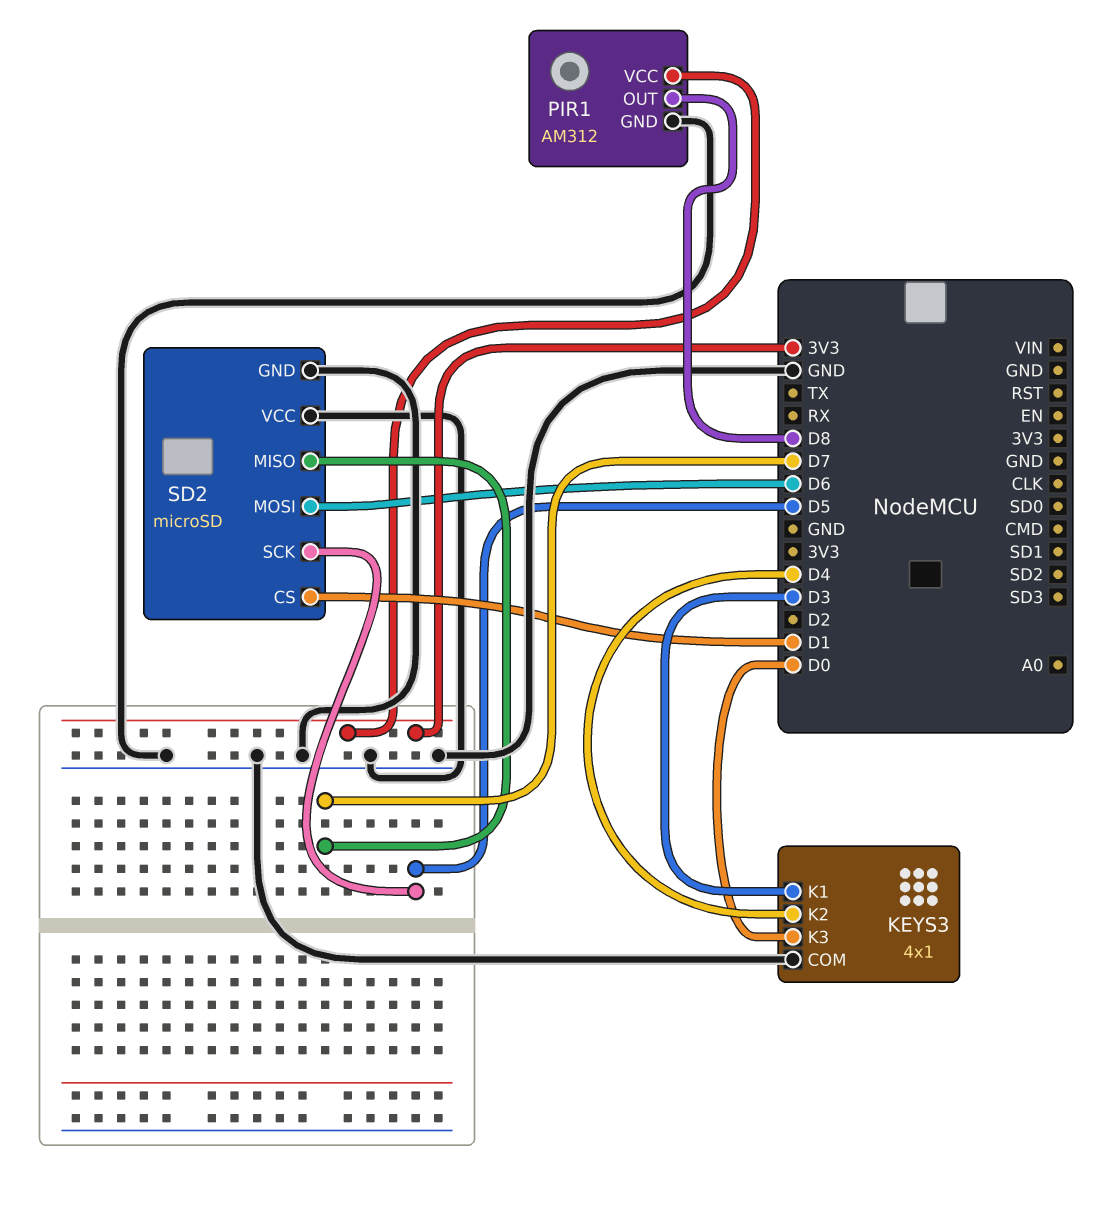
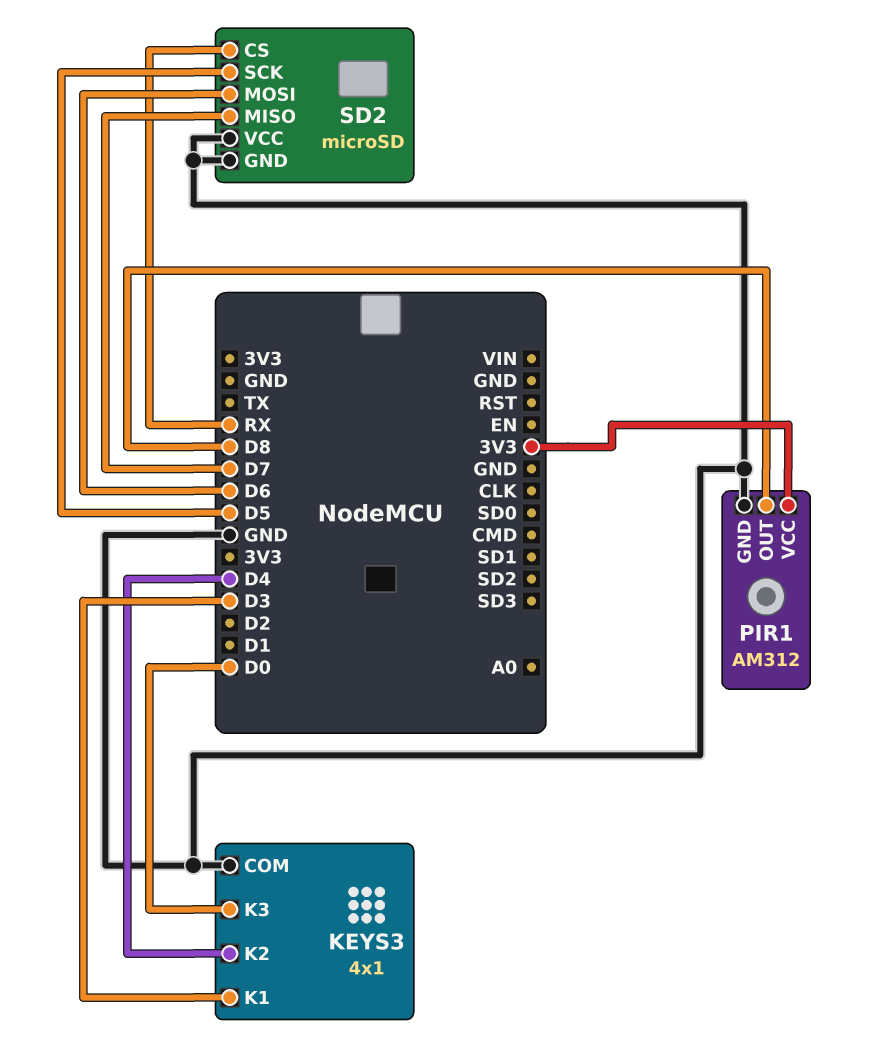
SD2 pin CS: D1 -> RX

